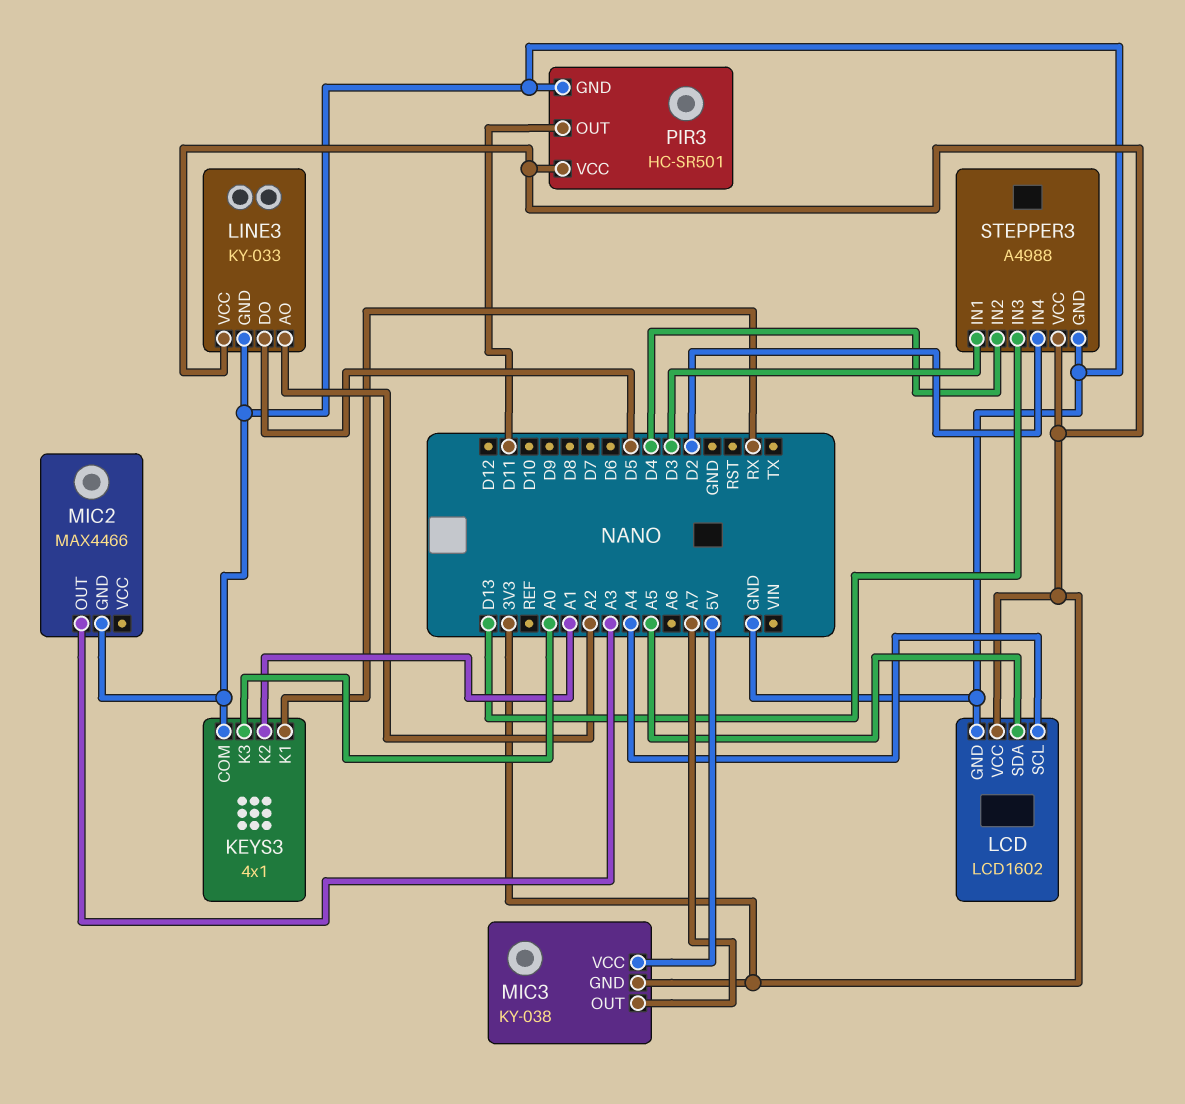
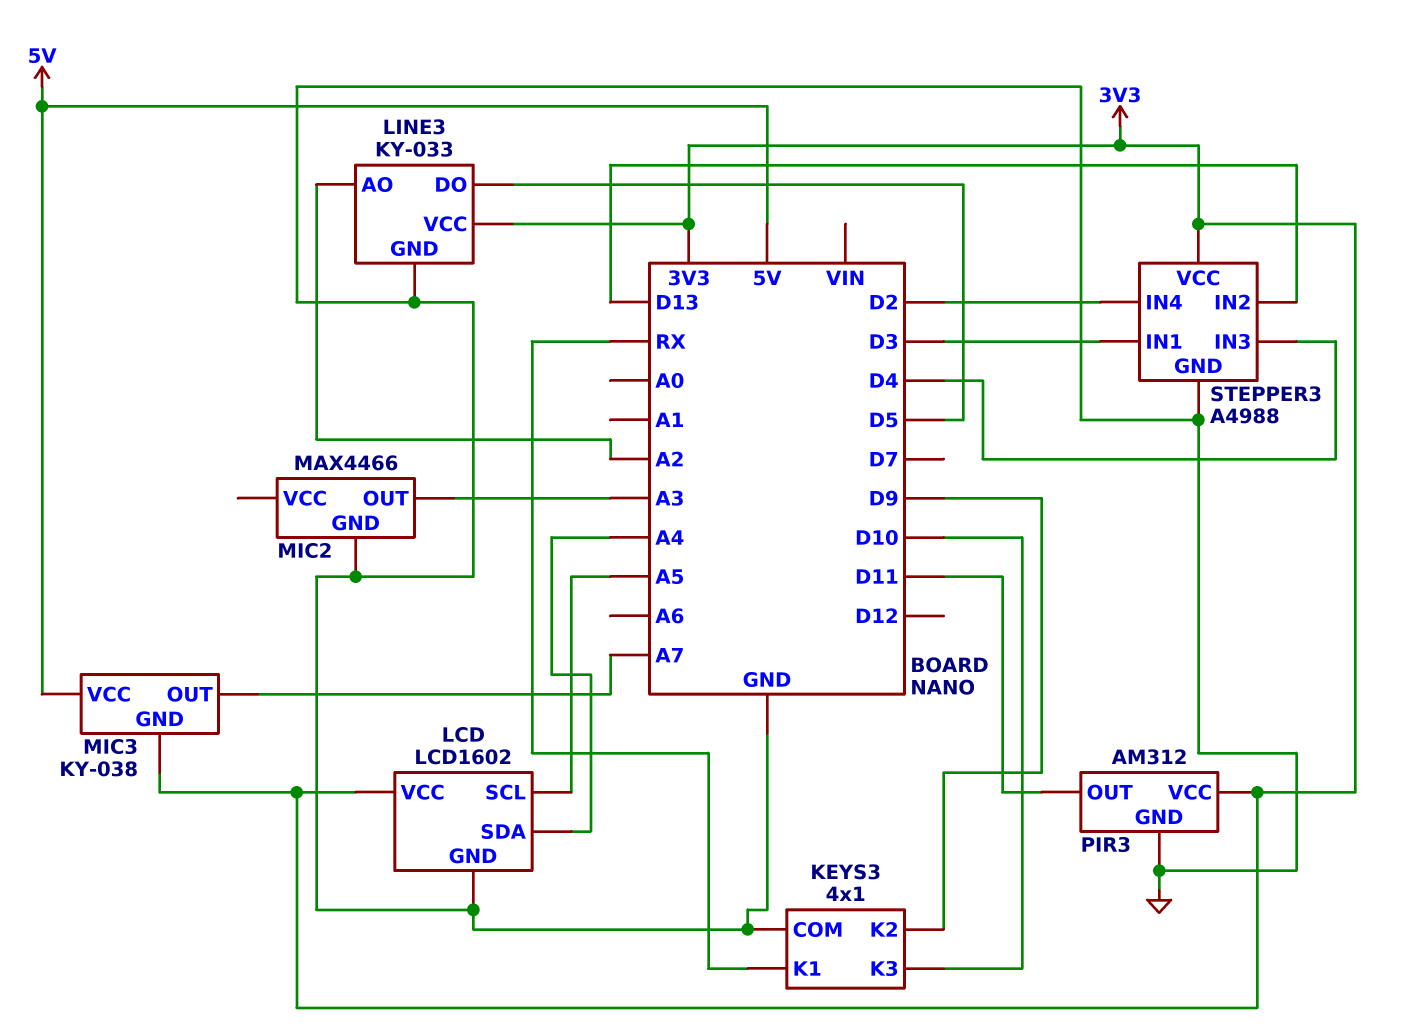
KEYS3 pin K2: A1 -> D9
KEYS3 pin K3: A0 -> D10
LCD pin SCL: A4 -> A5
LCD pin SDA: A5 -> A4
PIR3: HC-SR501 -> AM312
STEPPER3 pin IN2: D4 -> D13
STEPPER3 pin IN3: D13 -> D4

